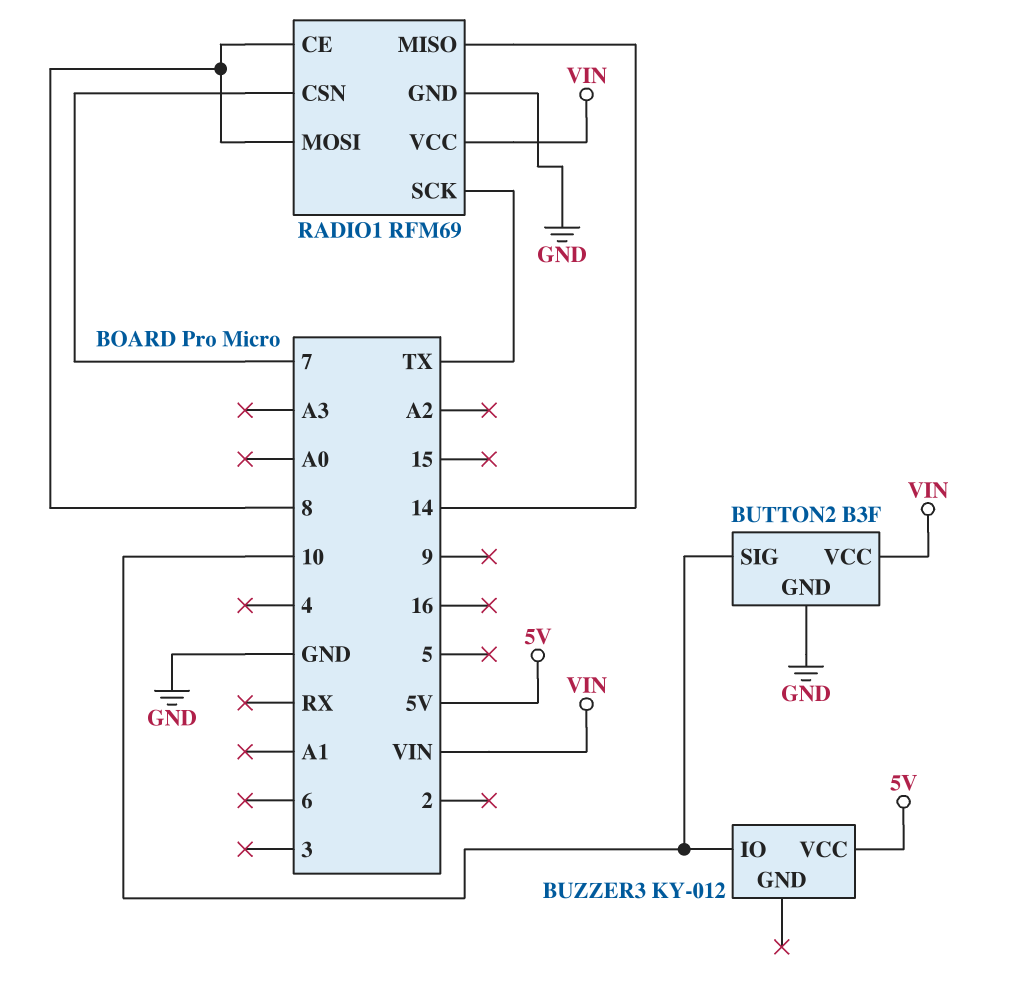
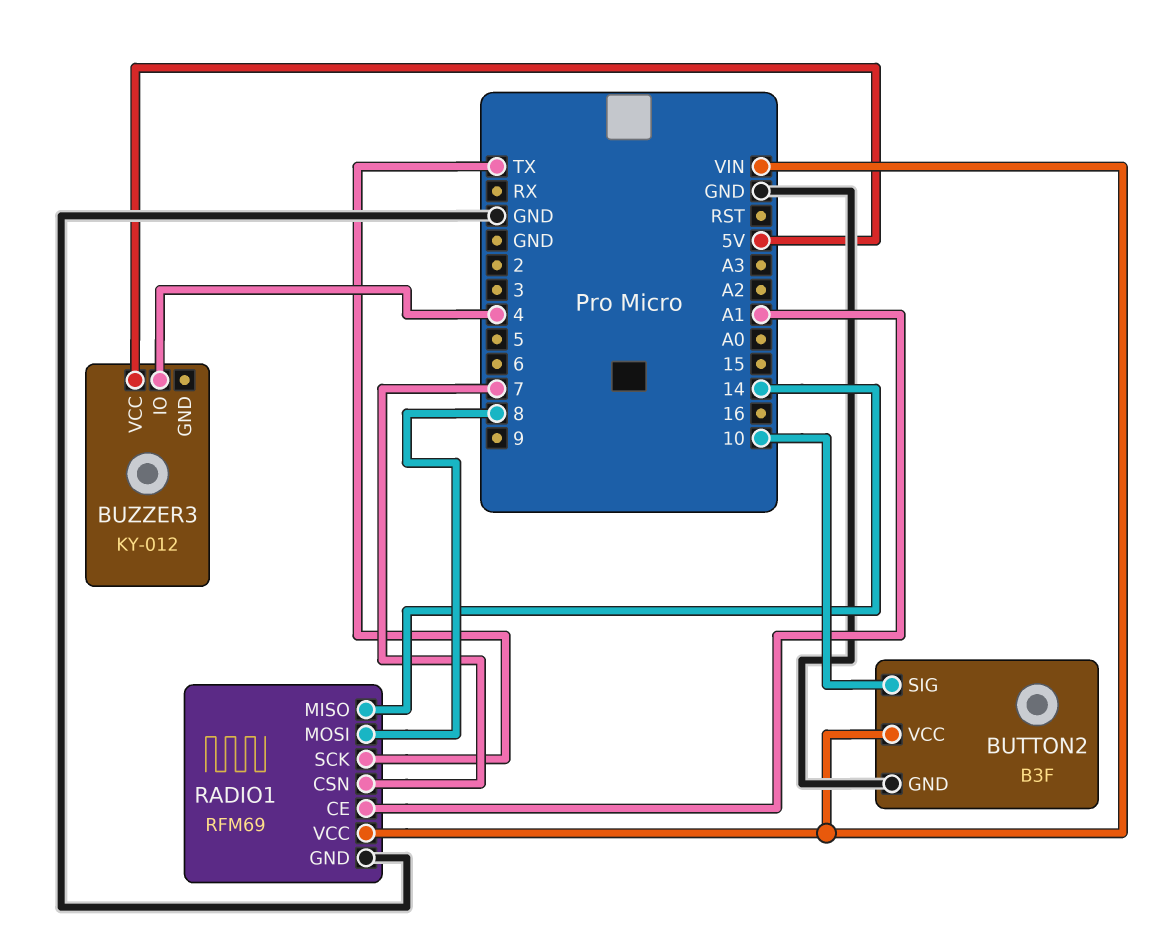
BUZZER3 pin IO: 10 -> 4
RADIO1 pin CE: 8 -> A1

